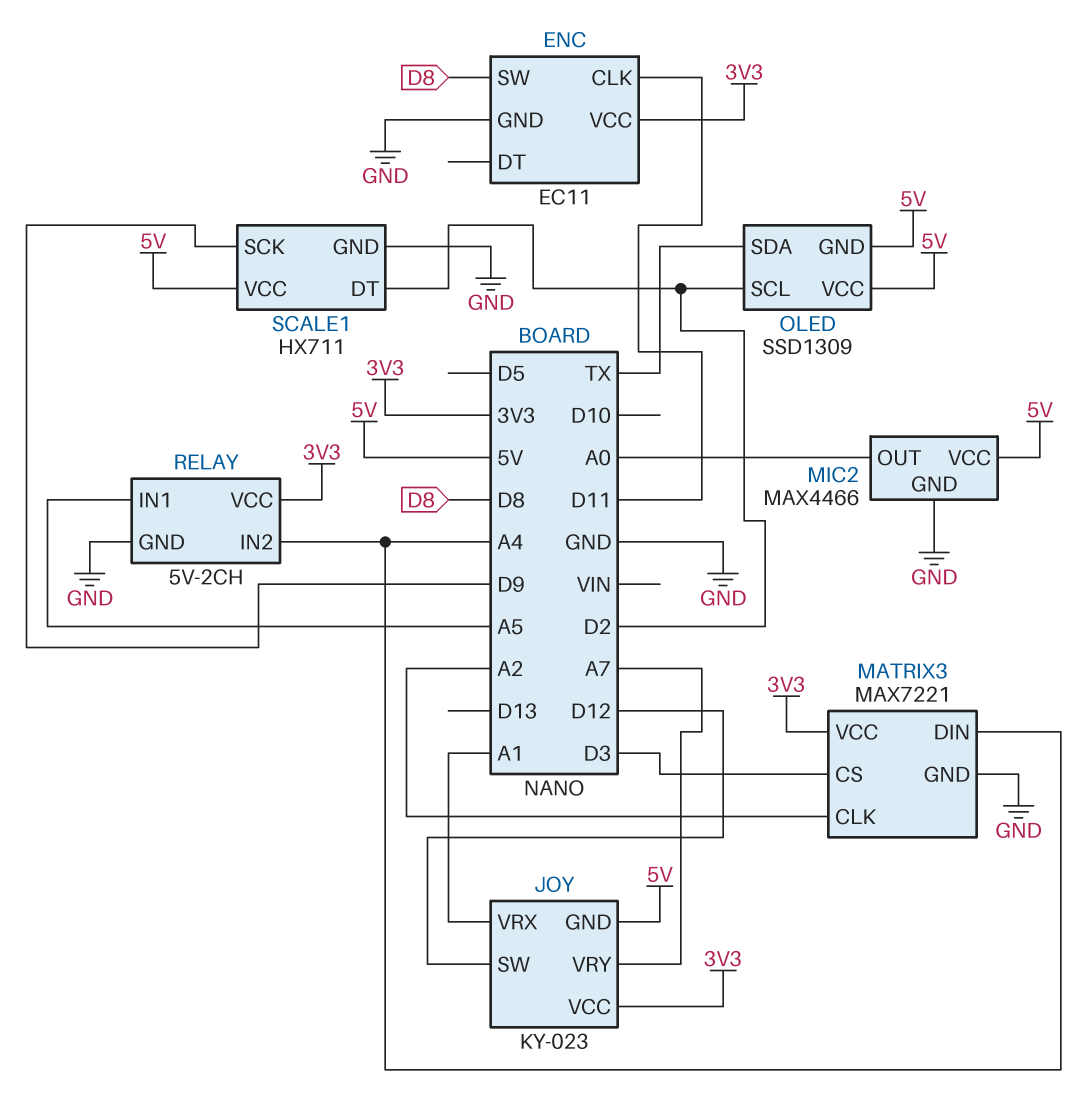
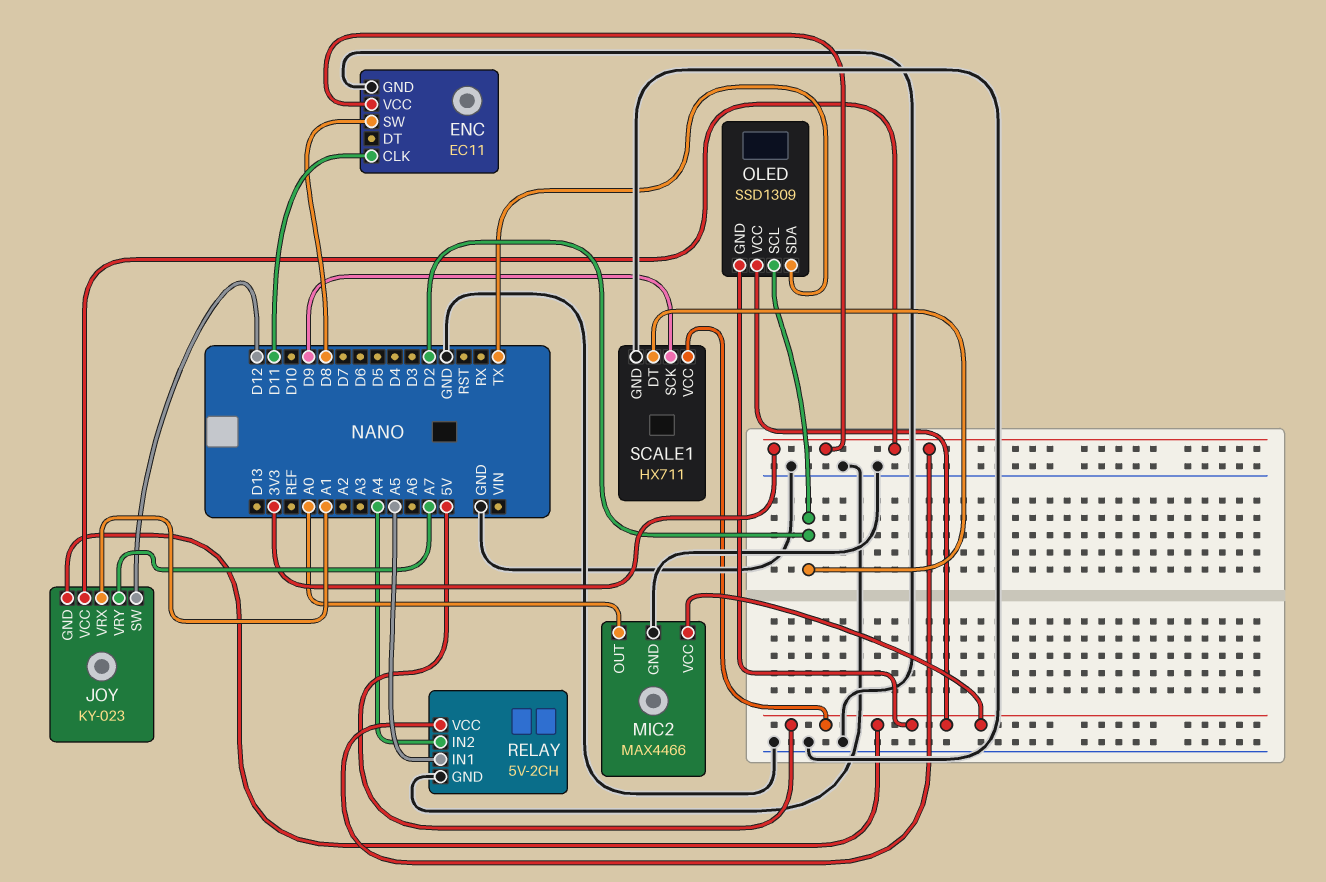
MATRIX3: MAX7221 -> none
MATRIX3 pin CLK: A2 -> none
MATRIX3 pin CS: D3 -> none
MATRIX3 pin DIN: A4 -> none
MATRIX3 pin GND: GND -> none
MATRIX3 pin VCC: 3V3 -> none

